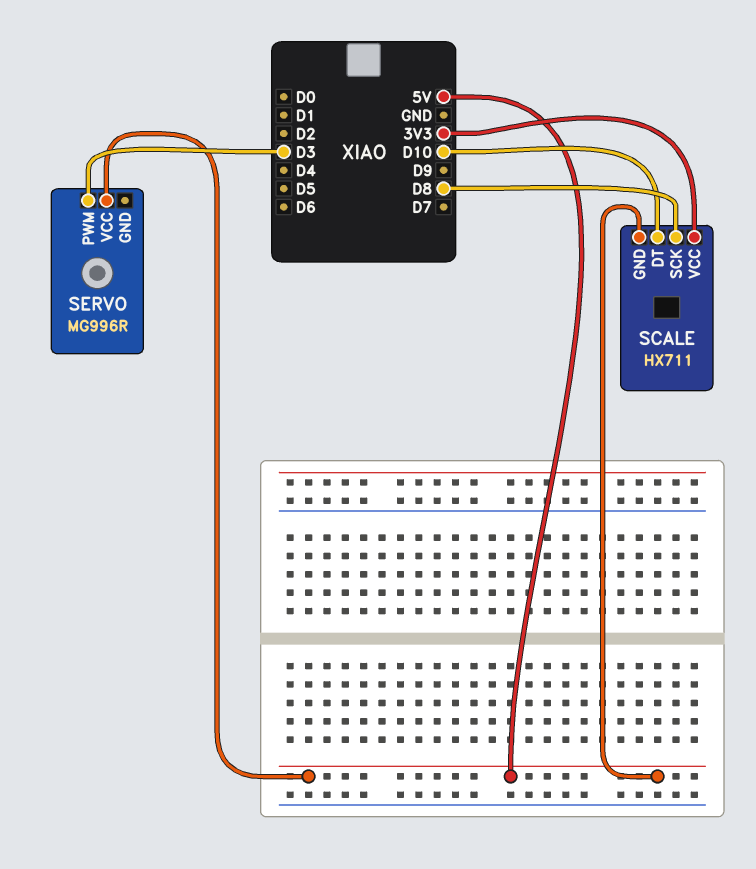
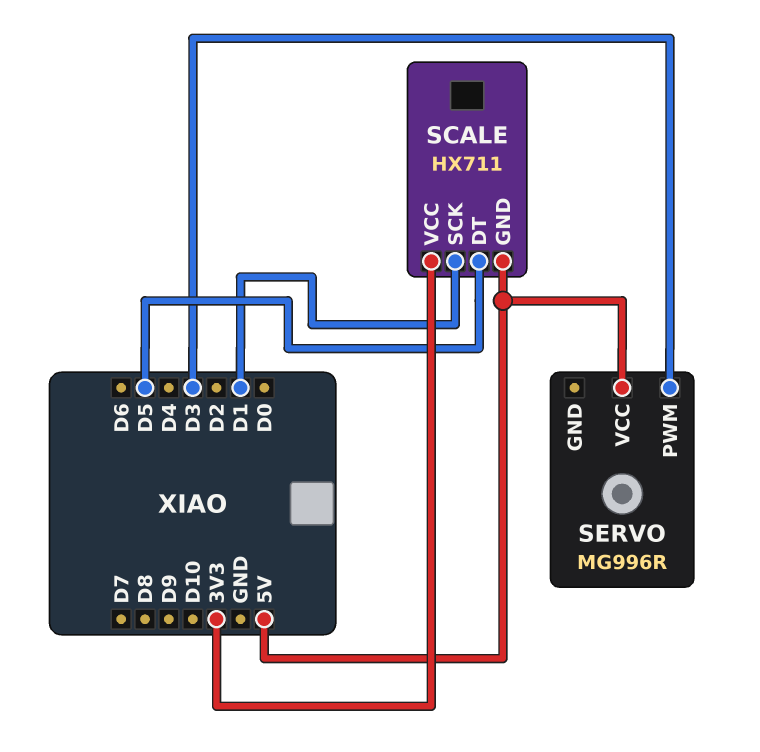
SCALE pin DT: D10 -> D5
SCALE pin SCK: D8 -> D1

